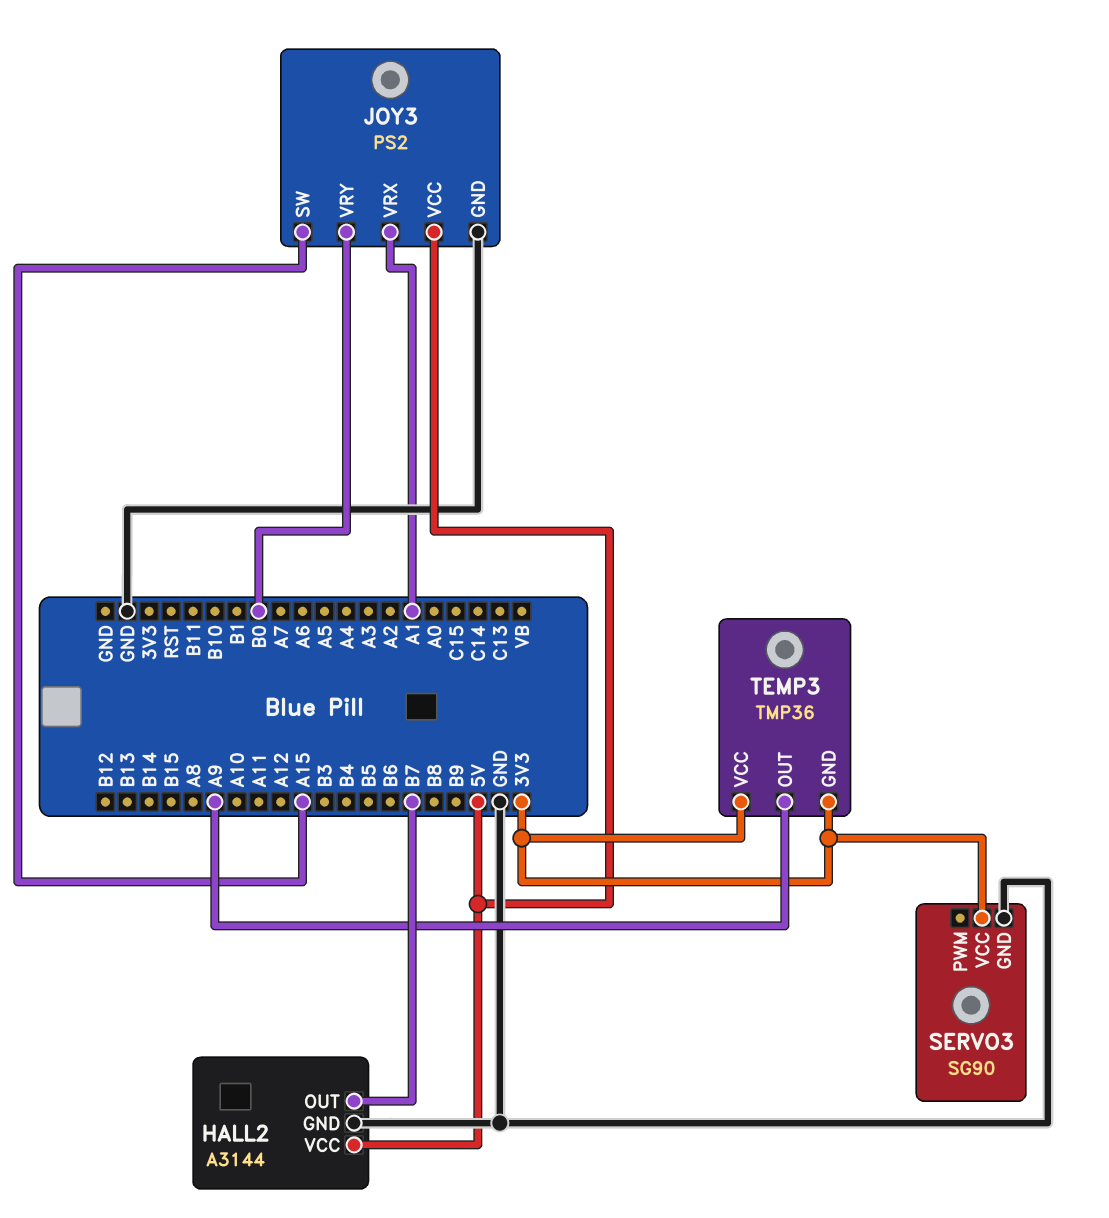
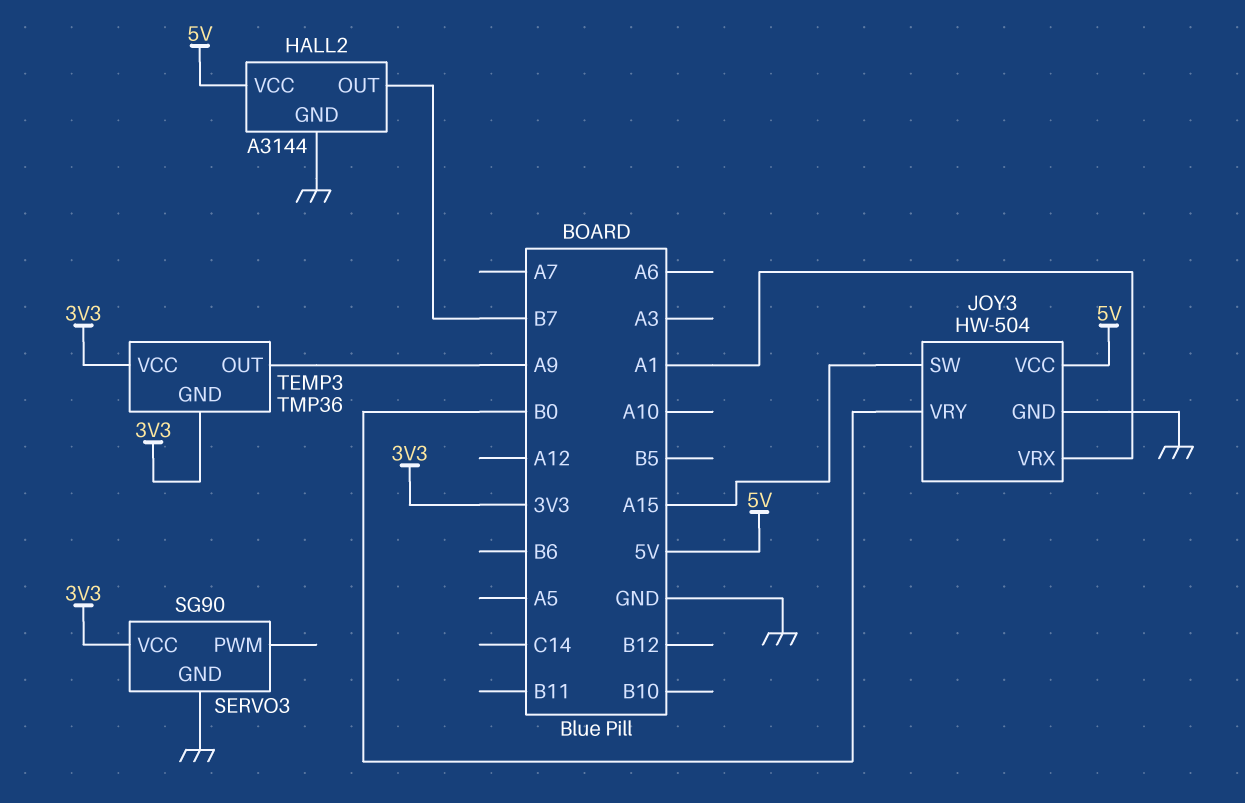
JOY3: PS2 -> HW-504

